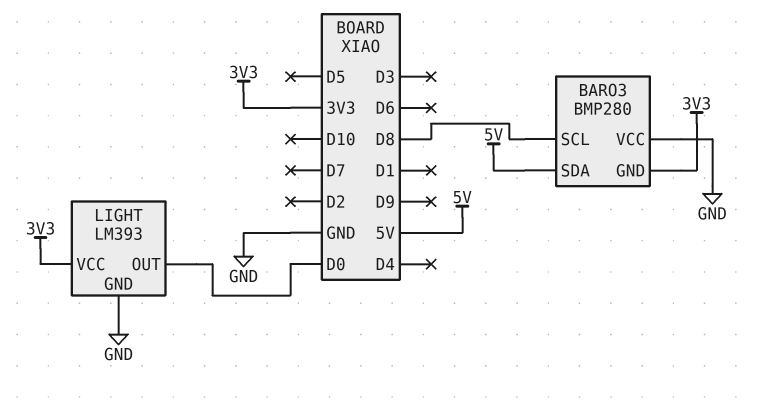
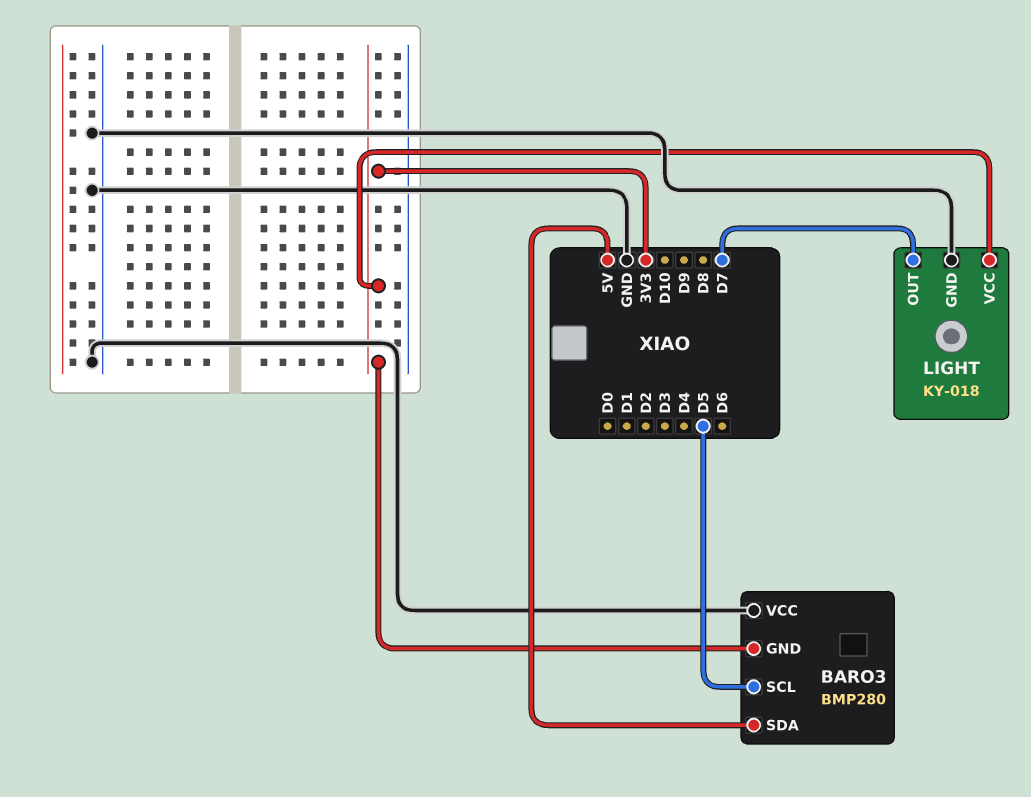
BARO3 pin SCL: D8 -> D5
LIGHT: LM393 -> KY-018
LIGHT pin OUT: D0 -> D7

